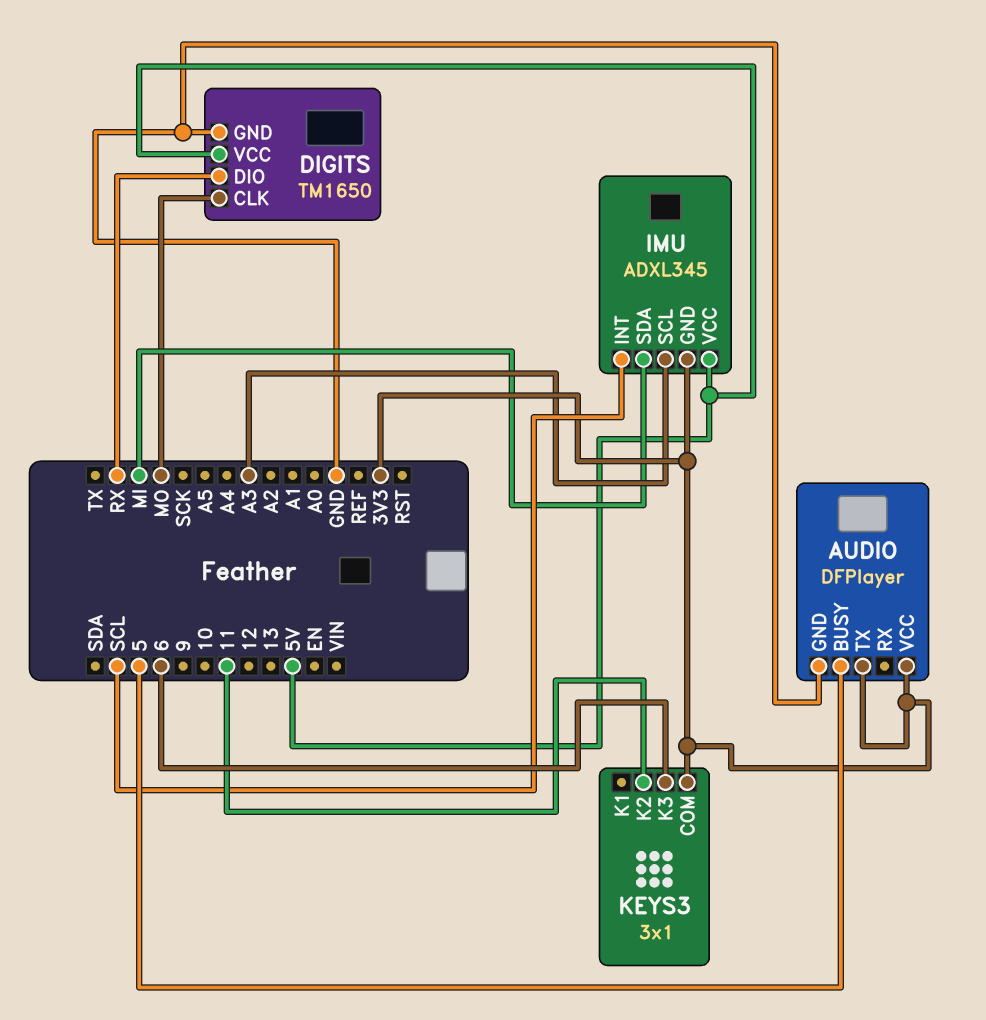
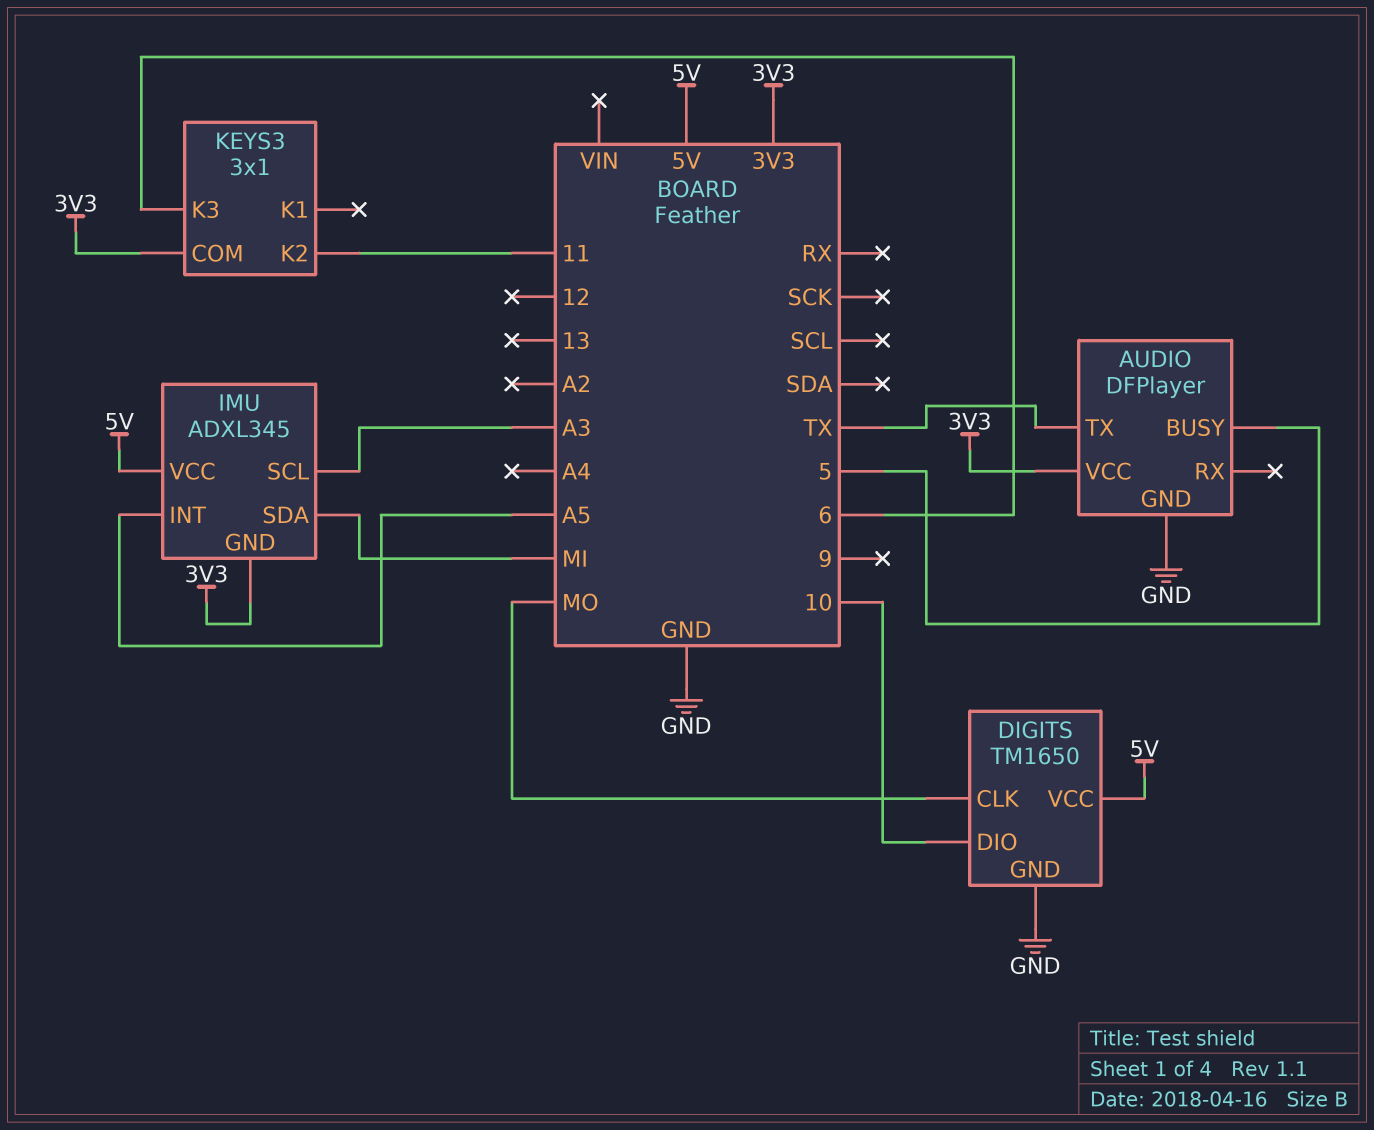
AUDIO pin TX: 3V3 -> TX
DIGITS pin DIO: RX -> 10
IMU pin INT: SCL -> A5

